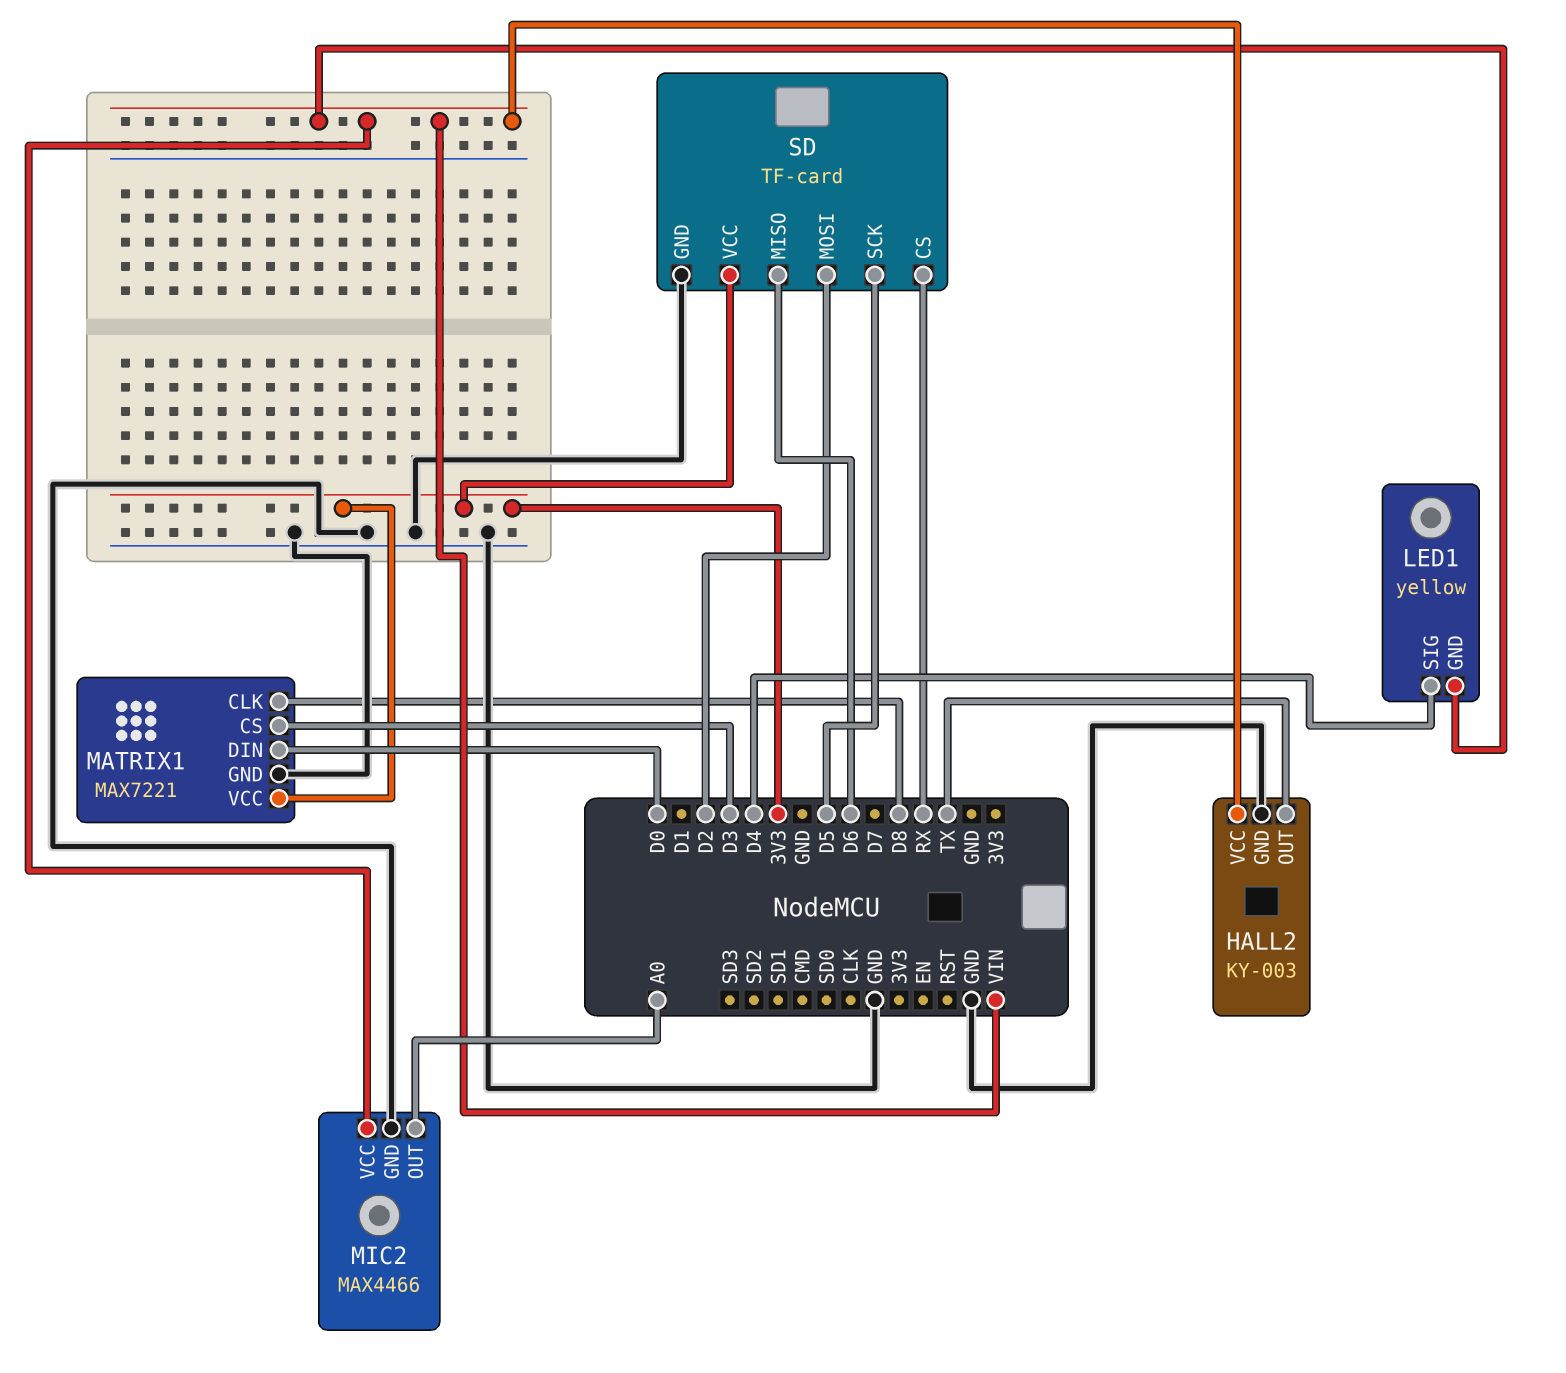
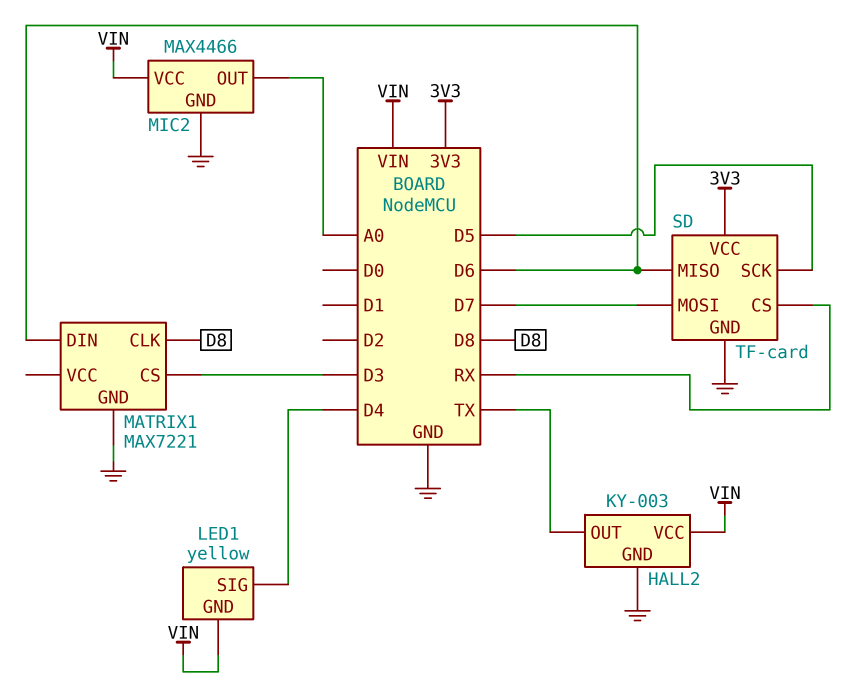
MATRIX1 pin DIN: D0 -> D6
MATRIX1 pin VCC: 3V3 -> none
SD pin MOSI: D2 -> D7

